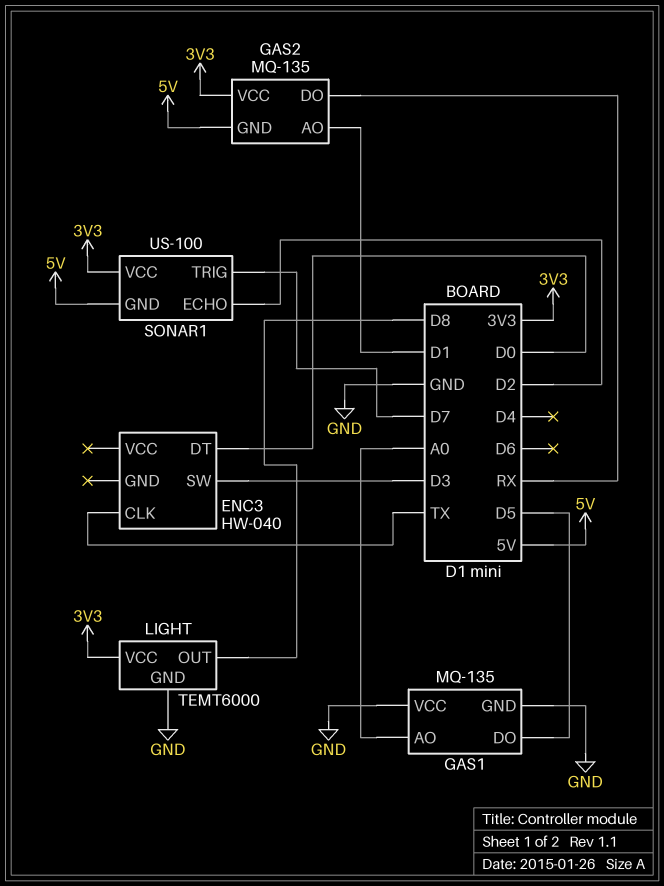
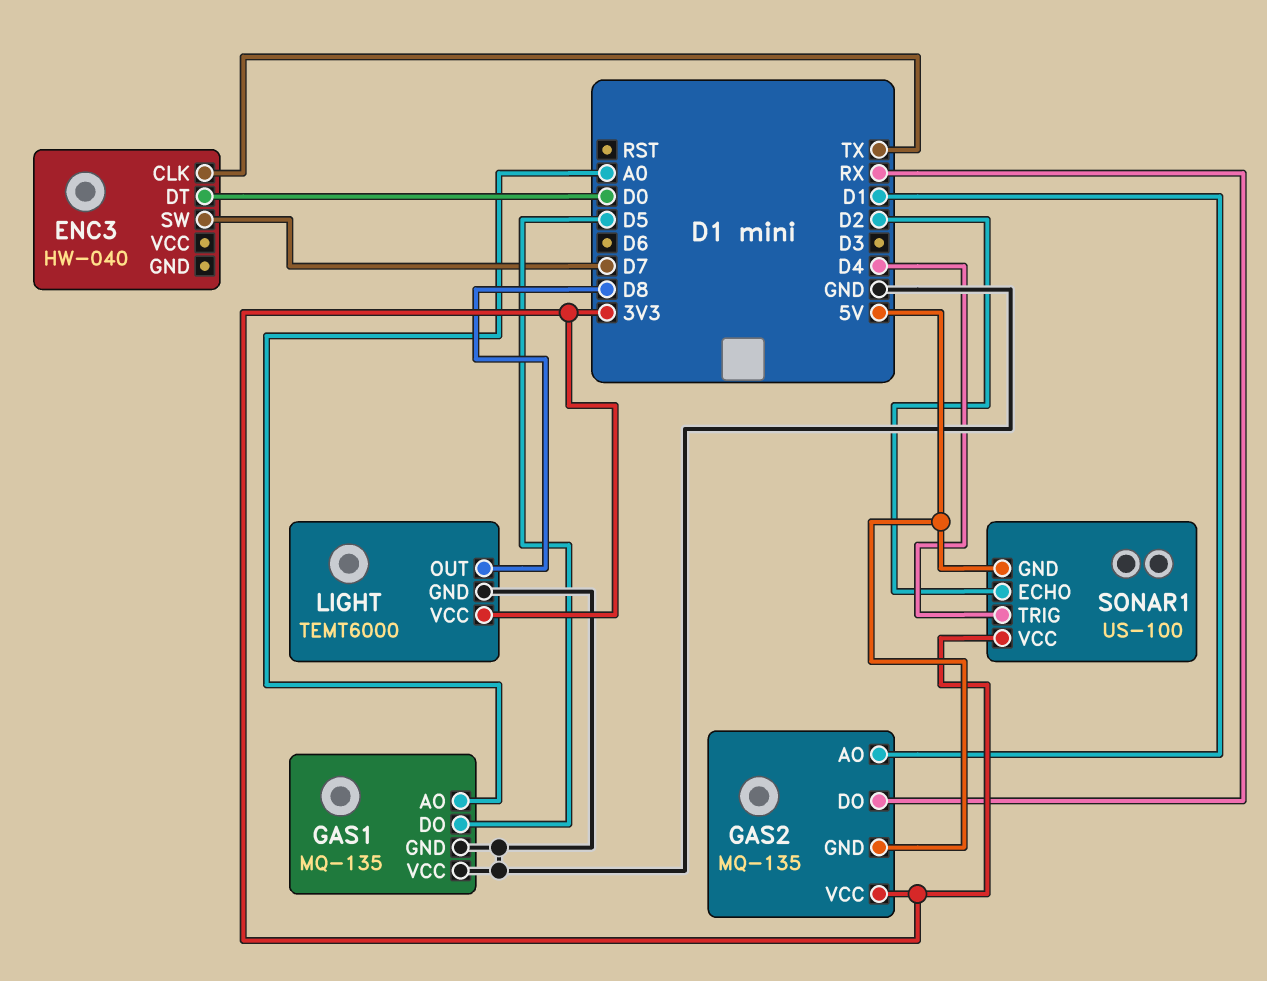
ENC3 pin SW: D3 -> D7
SONAR1 pin TRIG: D7 -> D4

